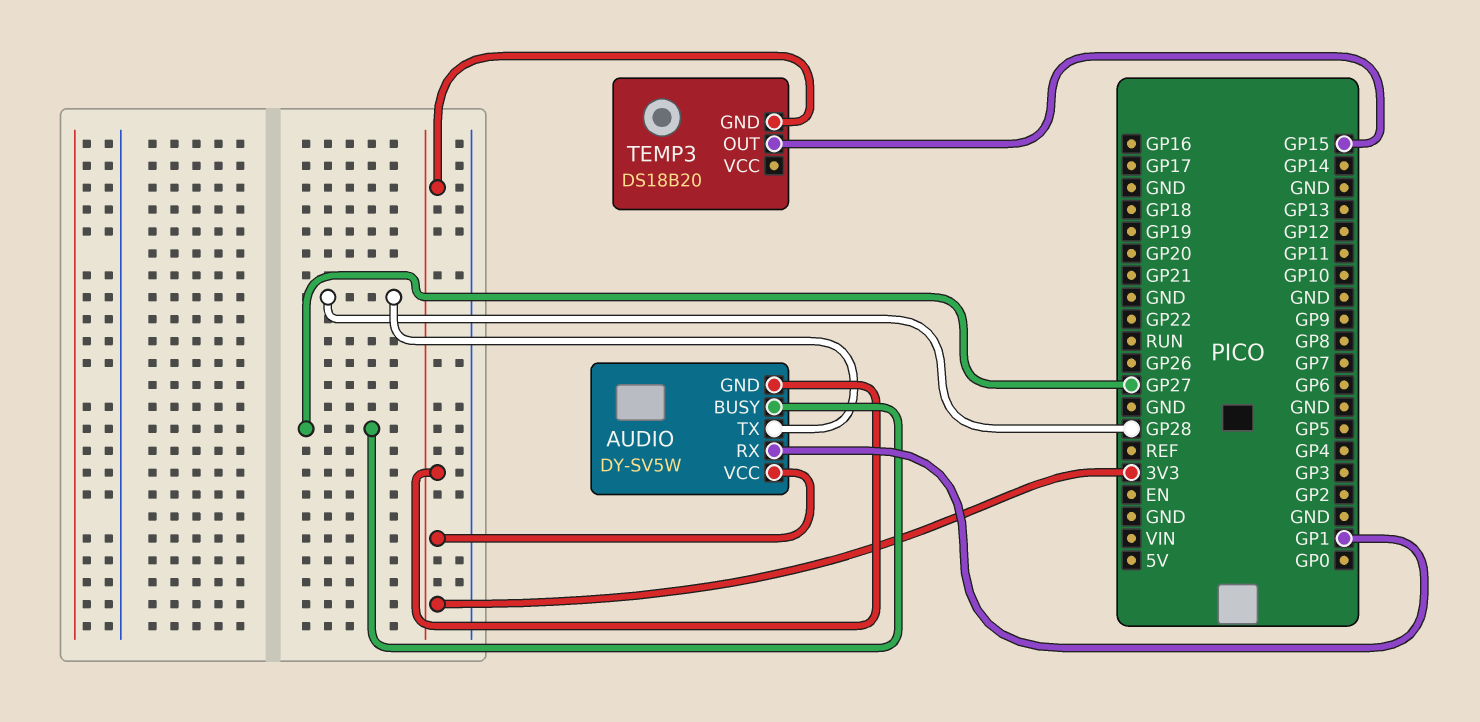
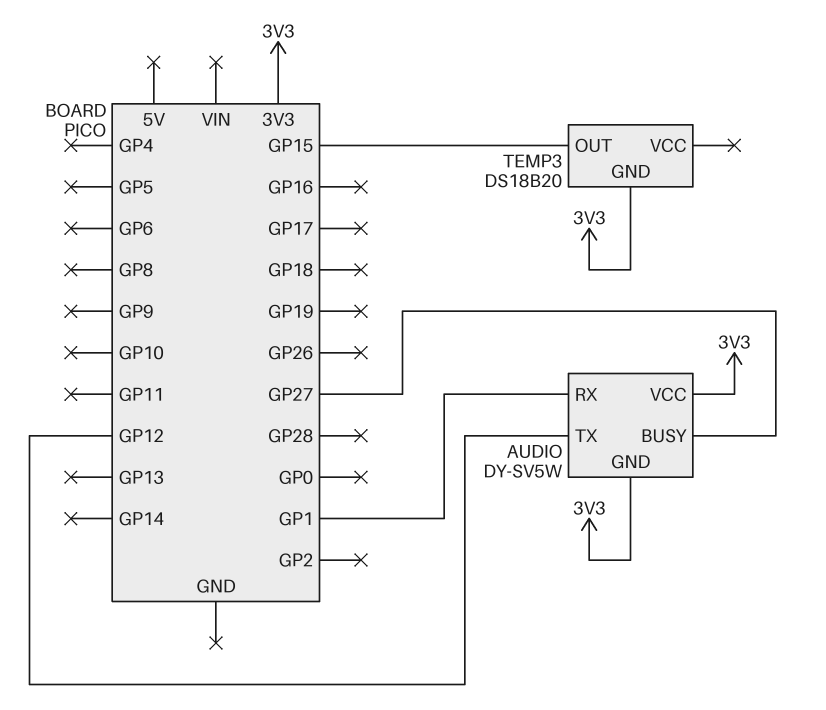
AUDIO pin TX: GP28 -> GP12

